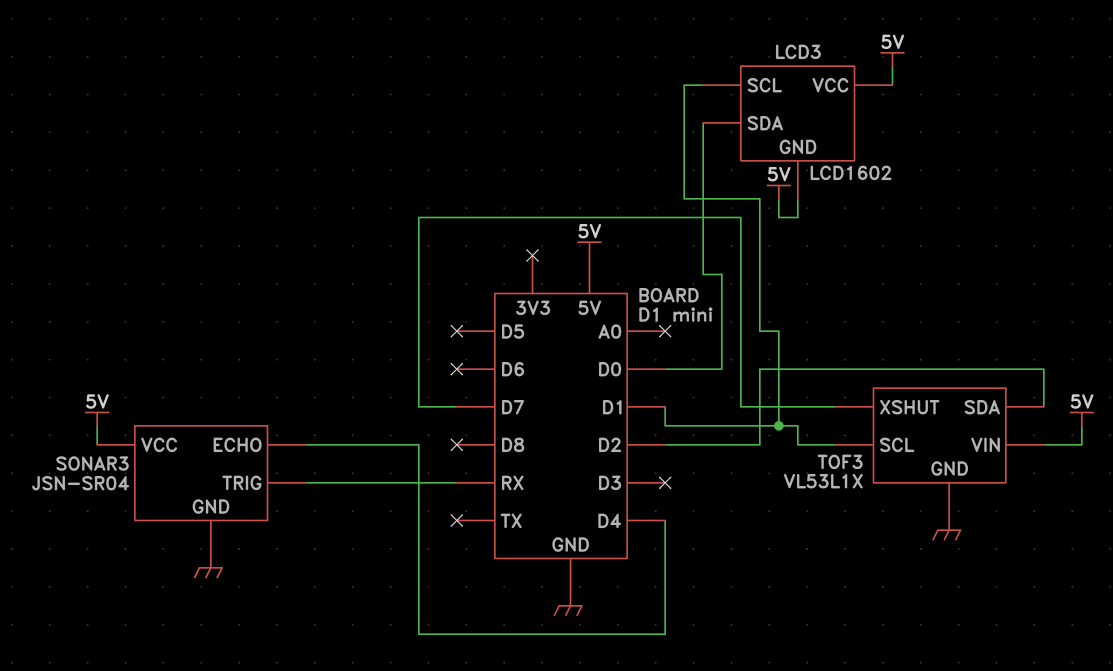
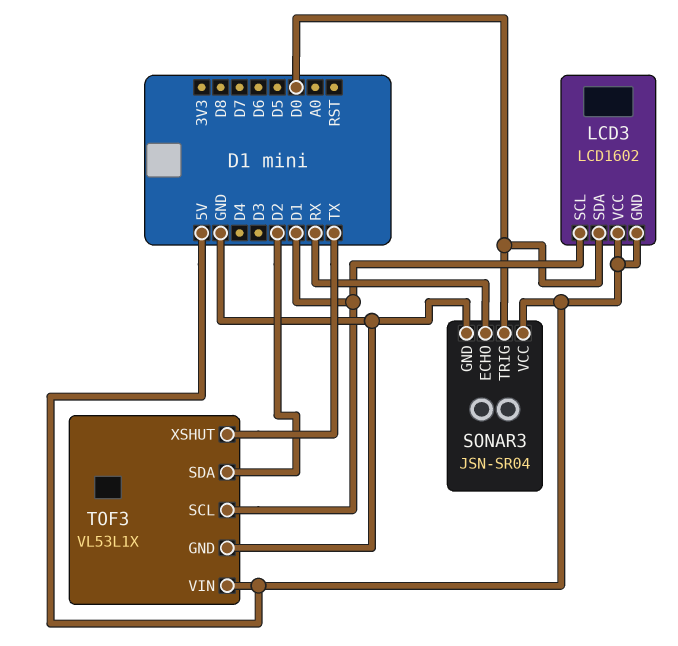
SONAR3 pin ECHO: D4 -> RX
SONAR3 pin TRIG: RX -> D0
TOF3 pin XSHUT: D7 -> TX

